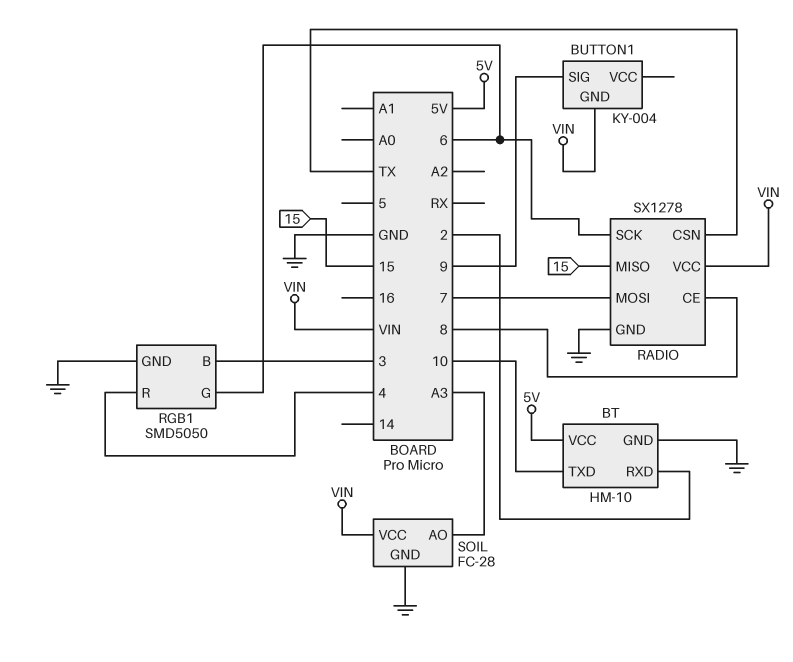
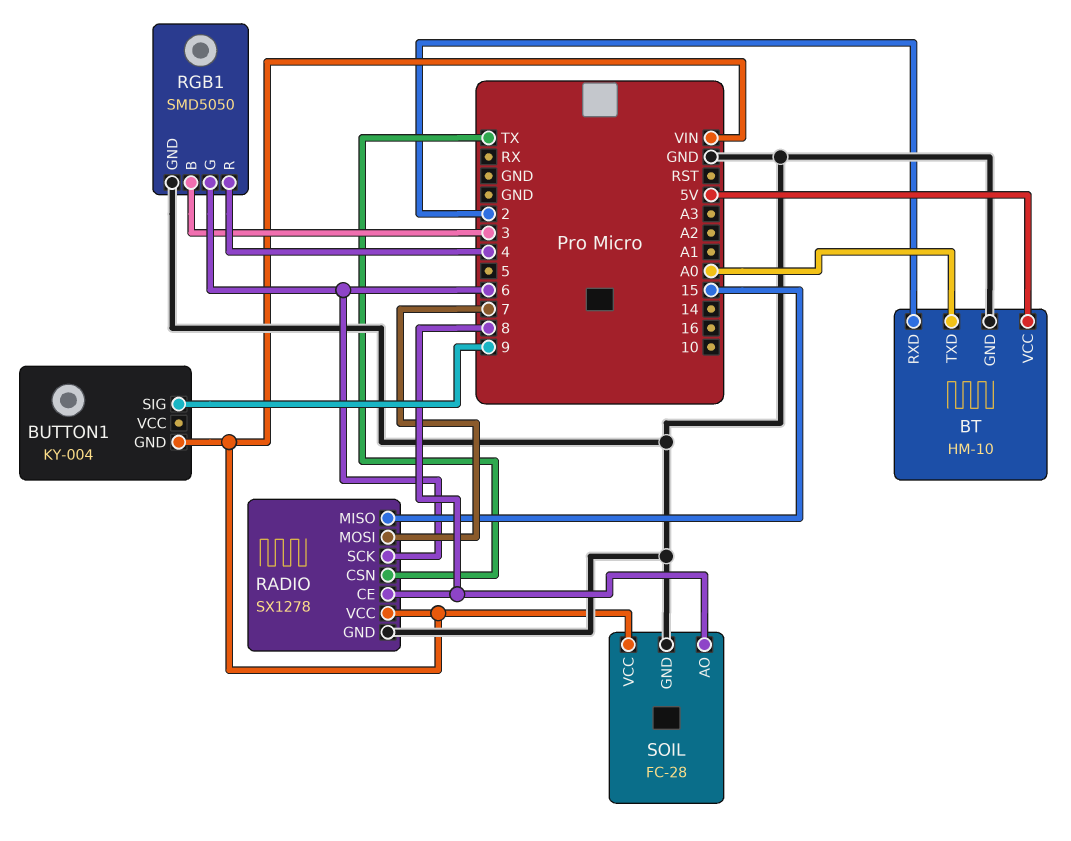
BT pin TXD: 10 -> A0
SOIL pin AO: A3 -> 8

